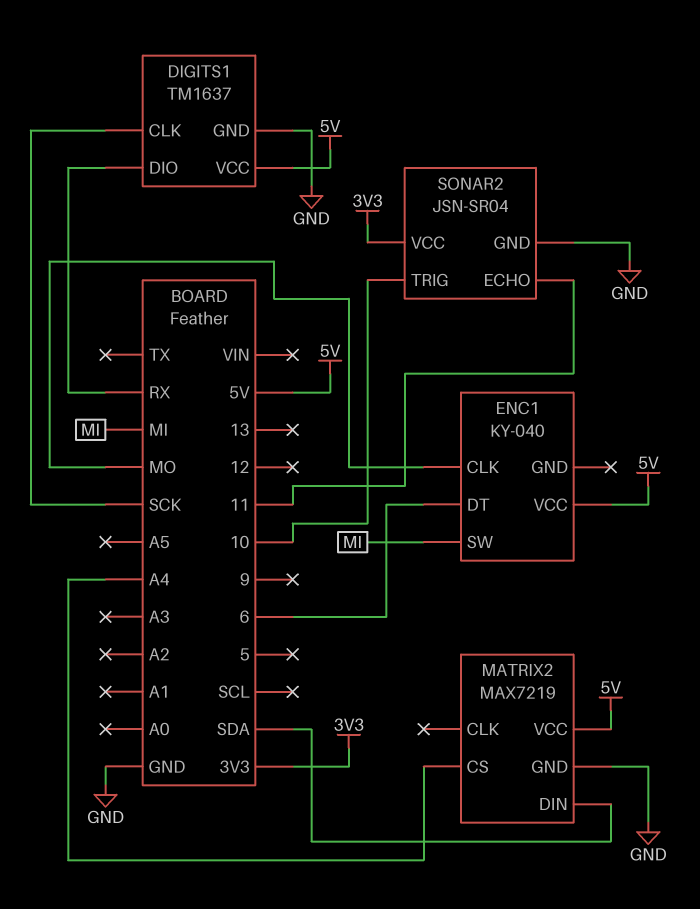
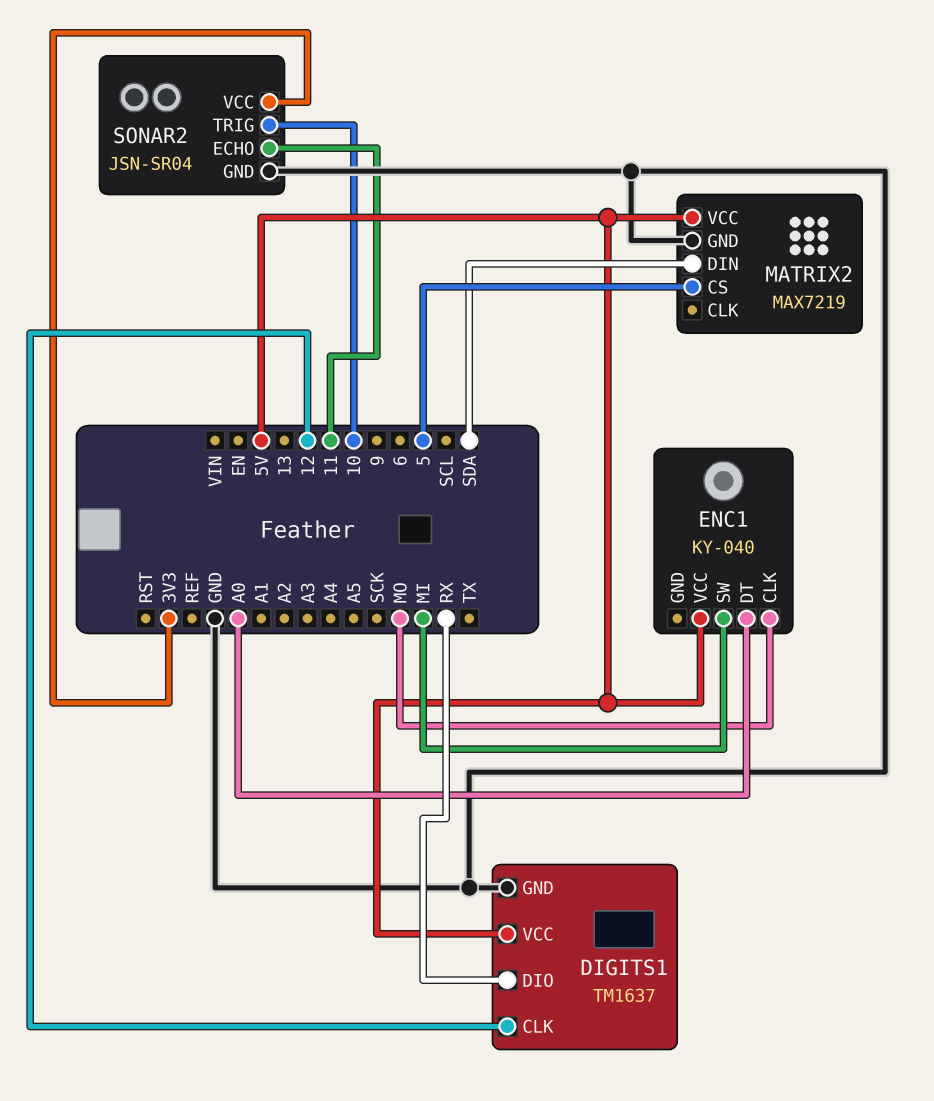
DIGITS1 pin CLK: SCK -> 12
ENC1 pin DT: 6 -> A0
MATRIX2 pin CS: A4 -> 5

